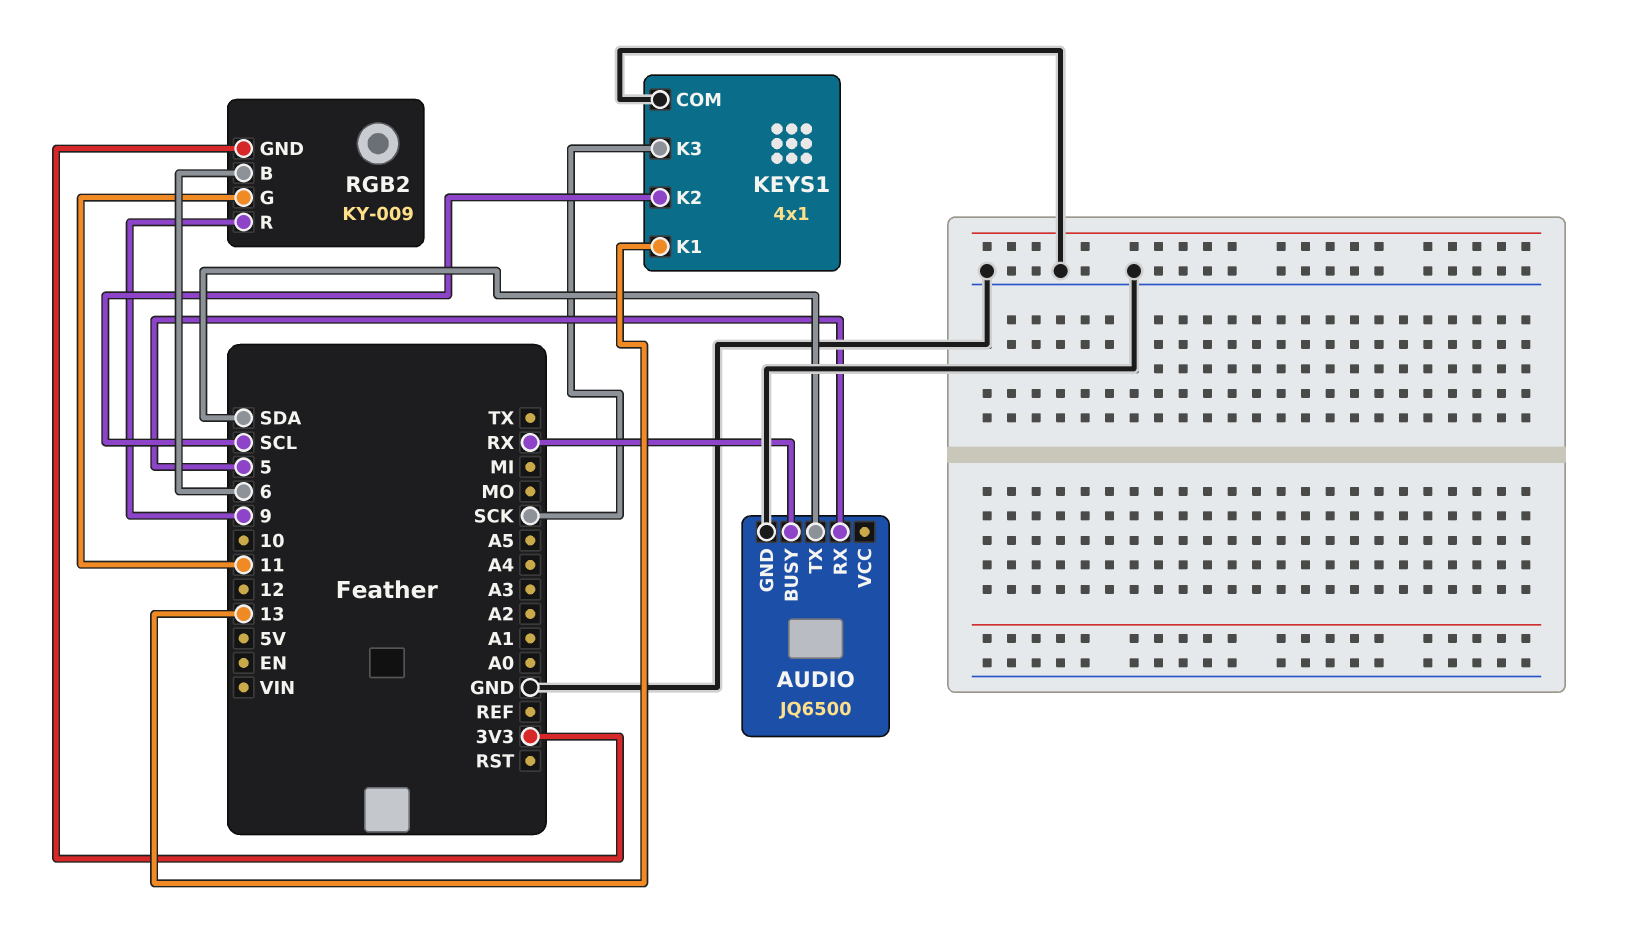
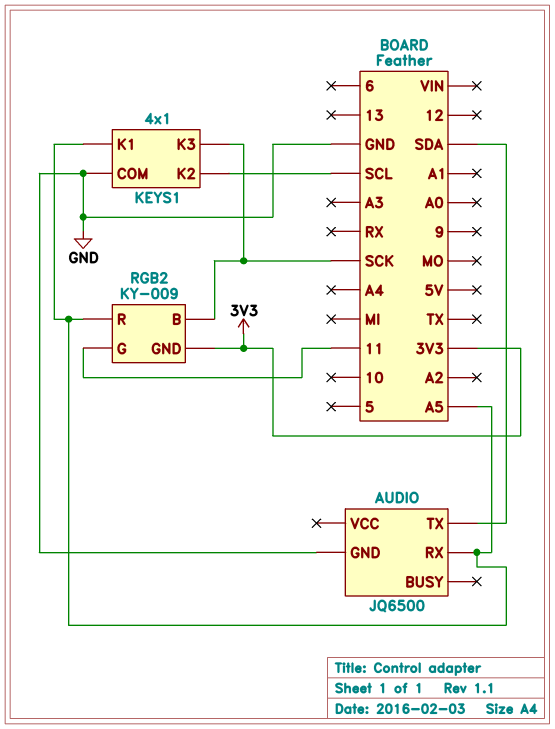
AUDIO pin BUSY: RX -> none
AUDIO pin RX: 5 -> A5
KEYS1 pin K1: 13 -> A5
RGB2 pin B: 6 -> SCK
RGB2 pin R: 9 -> A5

